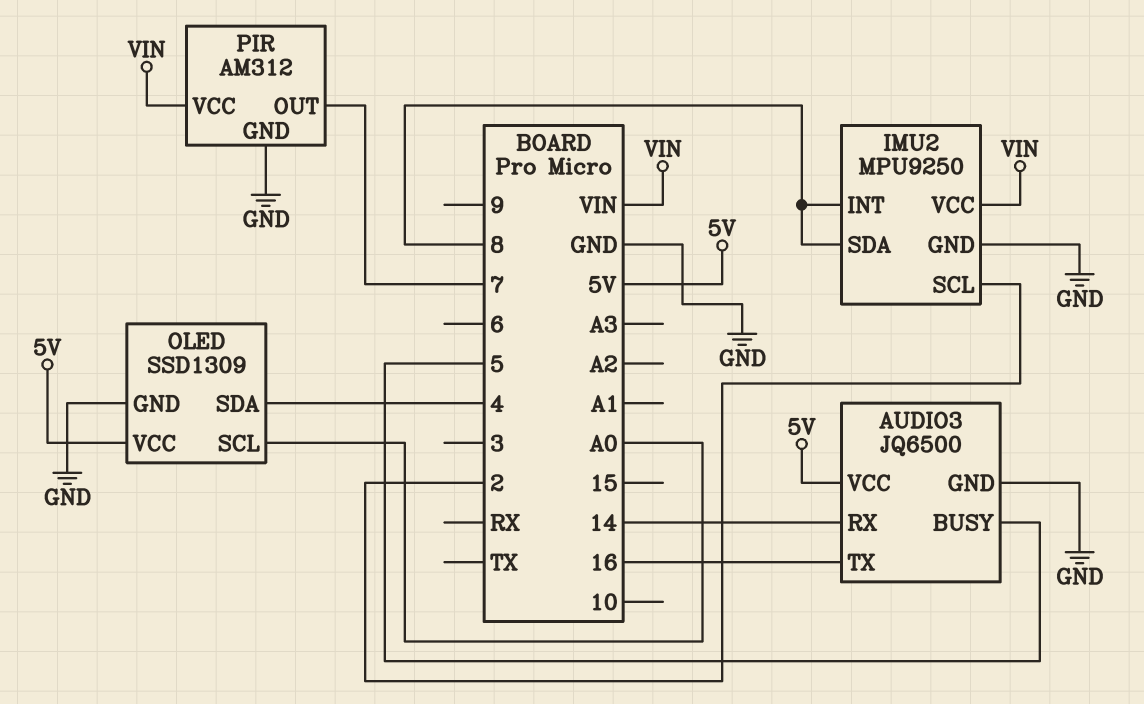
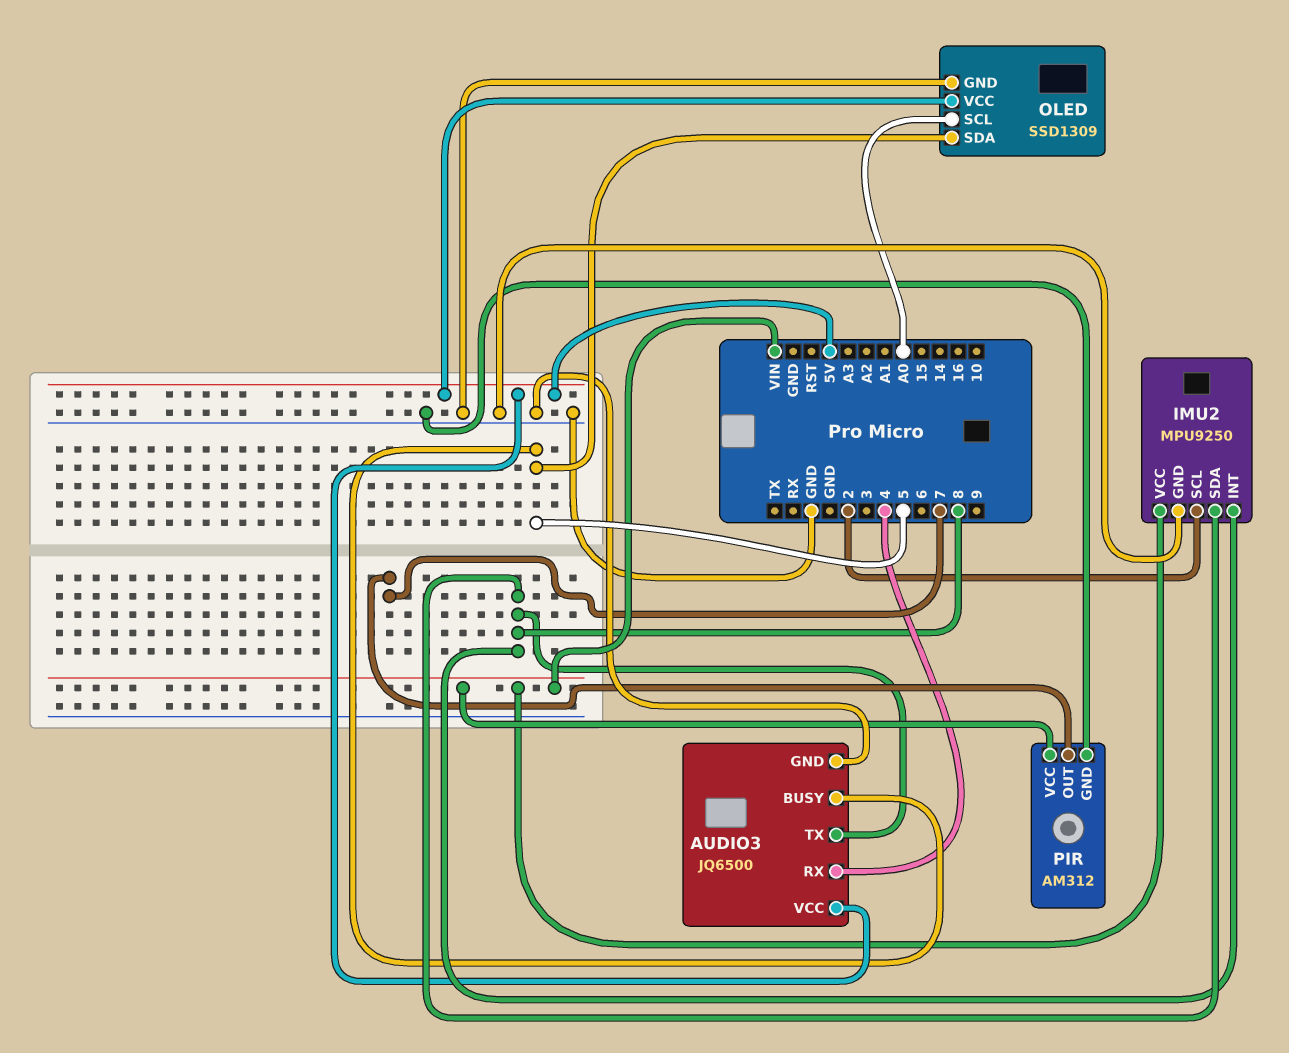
AUDIO3 pin RX: 14 -> 4
AUDIO3 pin TX: 16 -> 8
OLED pin SDA: 4 -> 5

